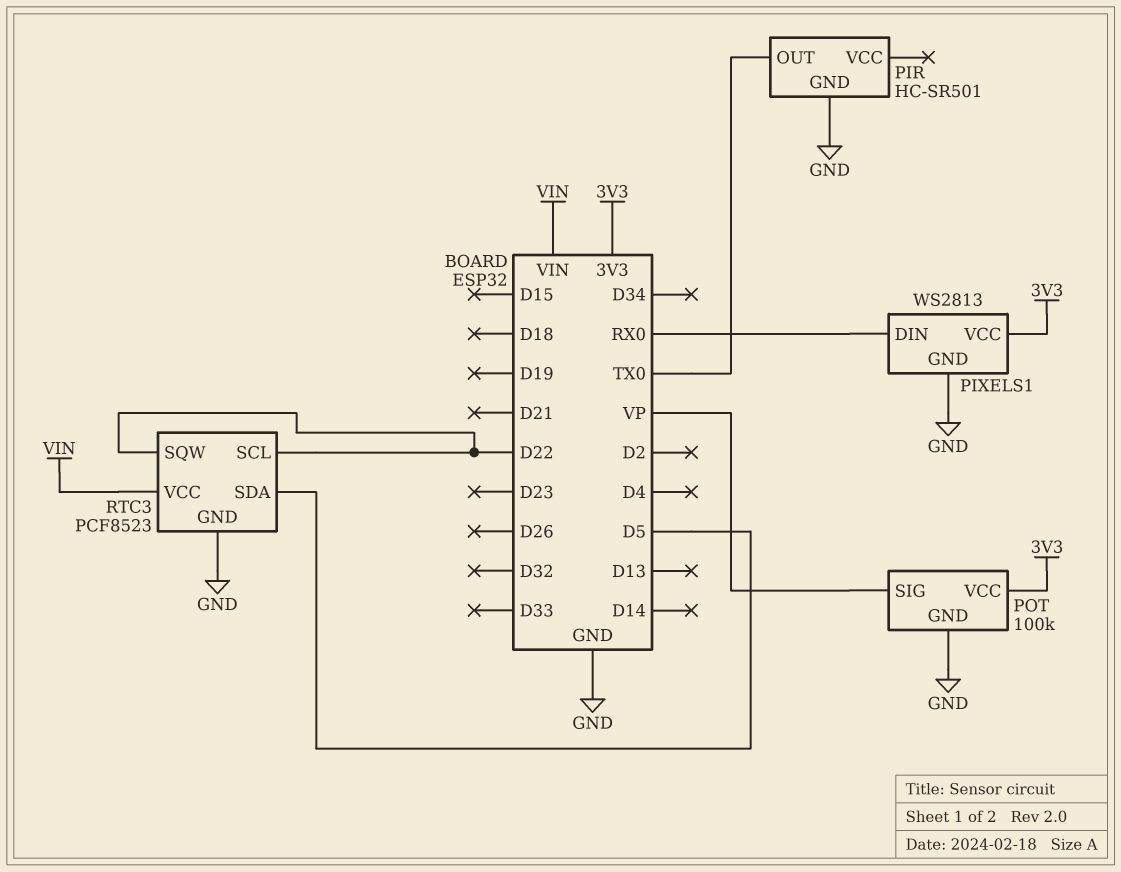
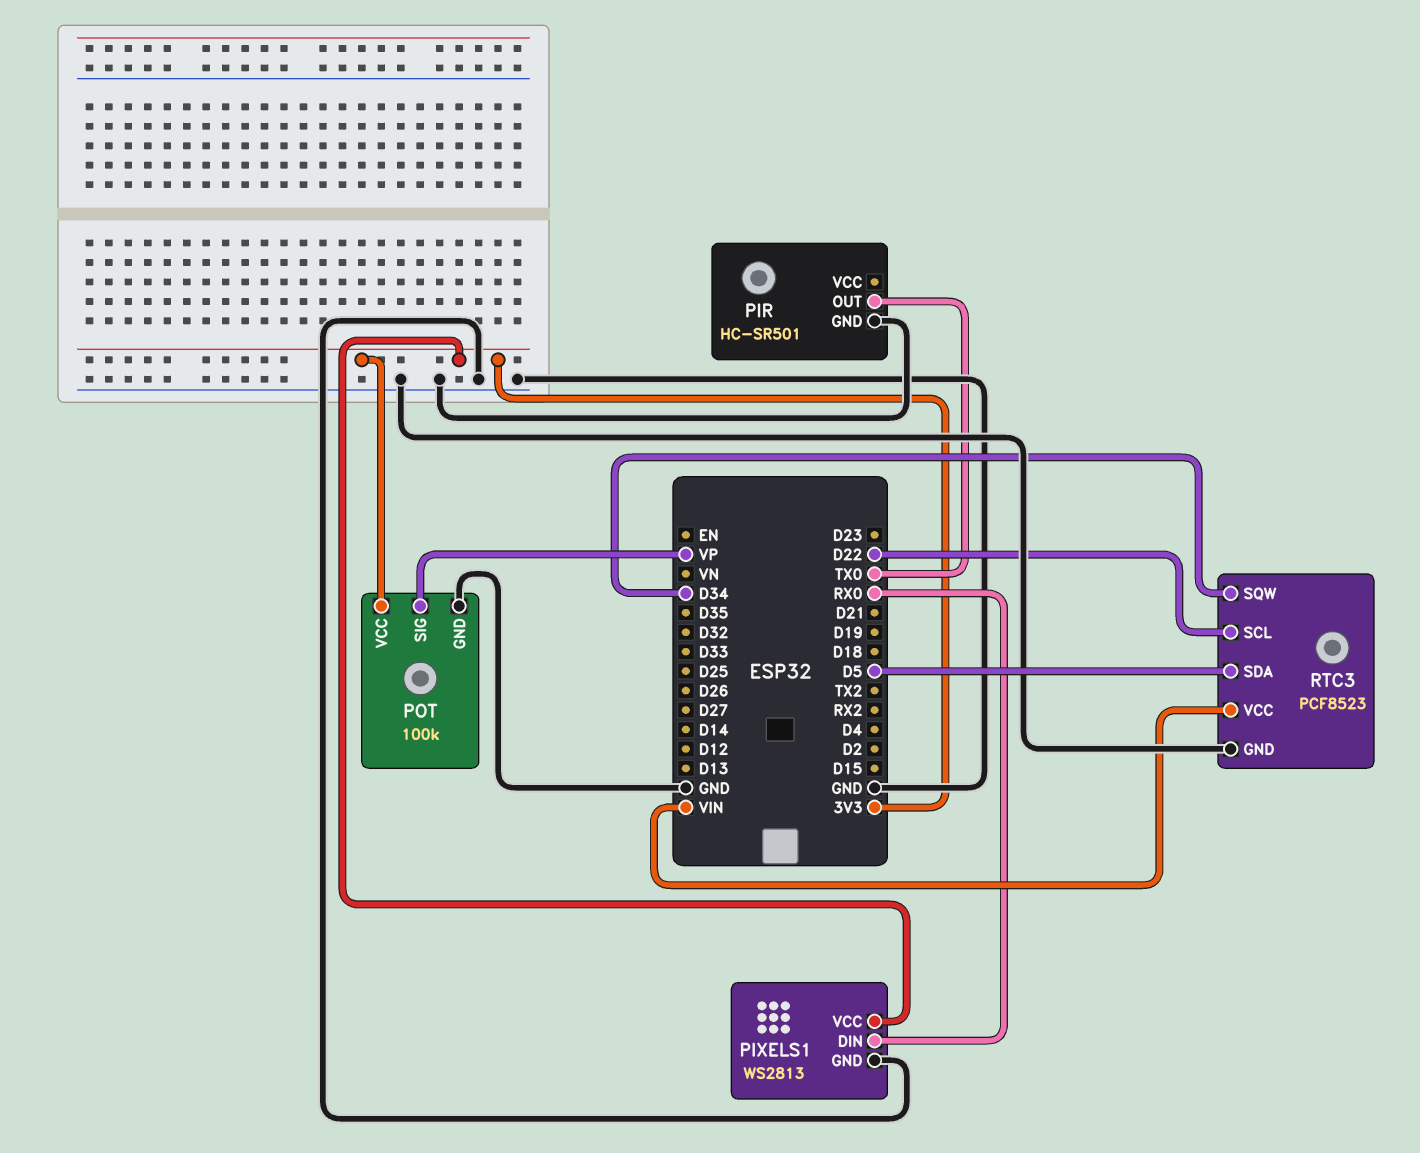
RTC3 pin SQW: D22 -> D34

